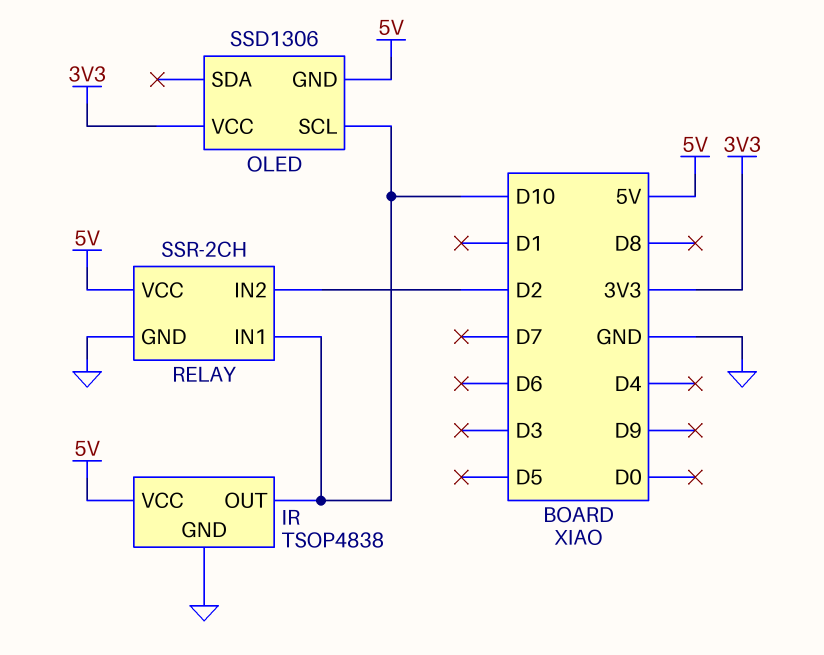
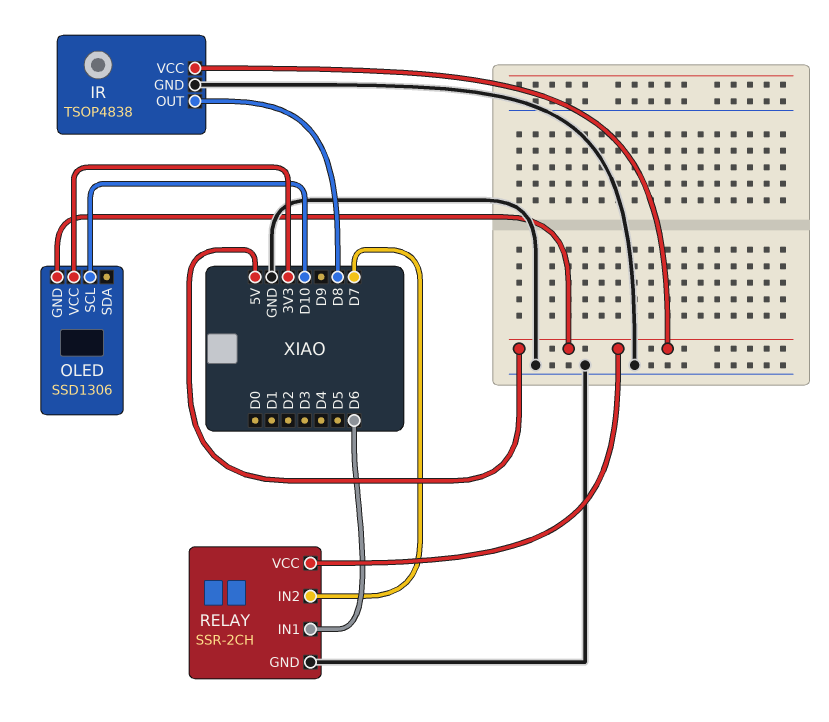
IR pin OUT: D10 -> D8
RELAY pin IN1: D10 -> D6
RELAY pin IN2: D2 -> D7

